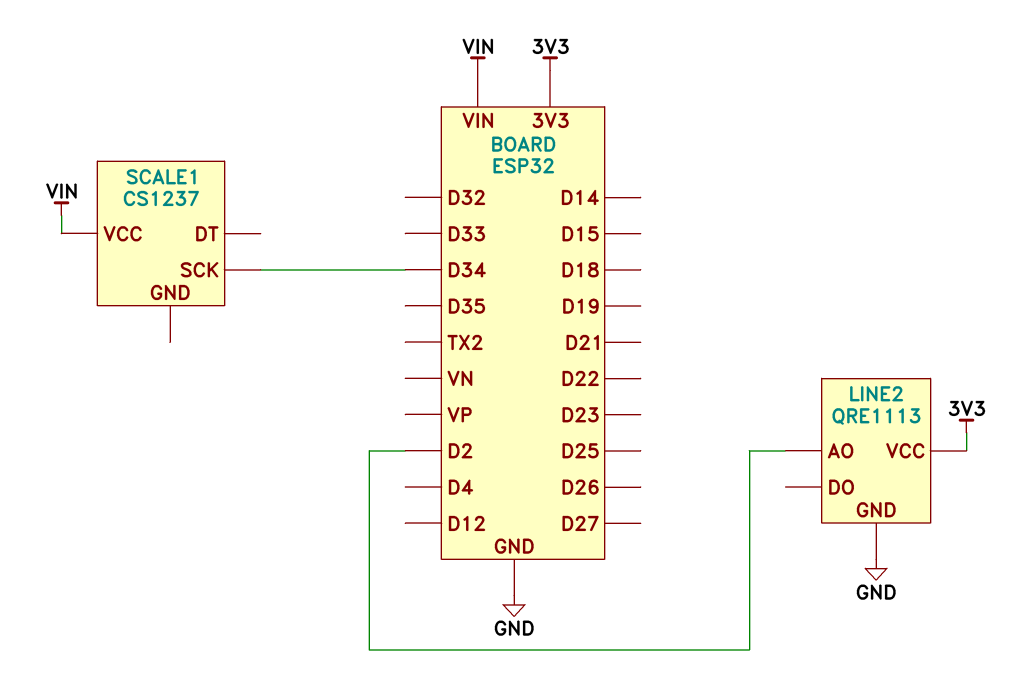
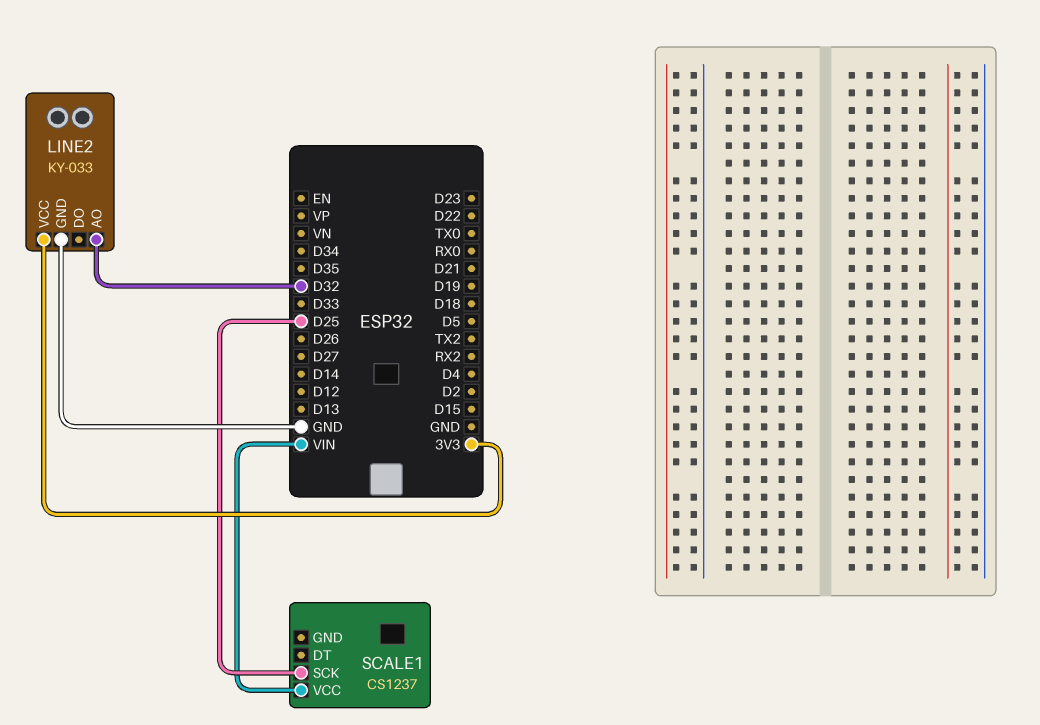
LINE2: QRE1113 -> KY-033
LINE2 pin AO: D2 -> D32
SCALE1 pin SCK: D34 -> D25

